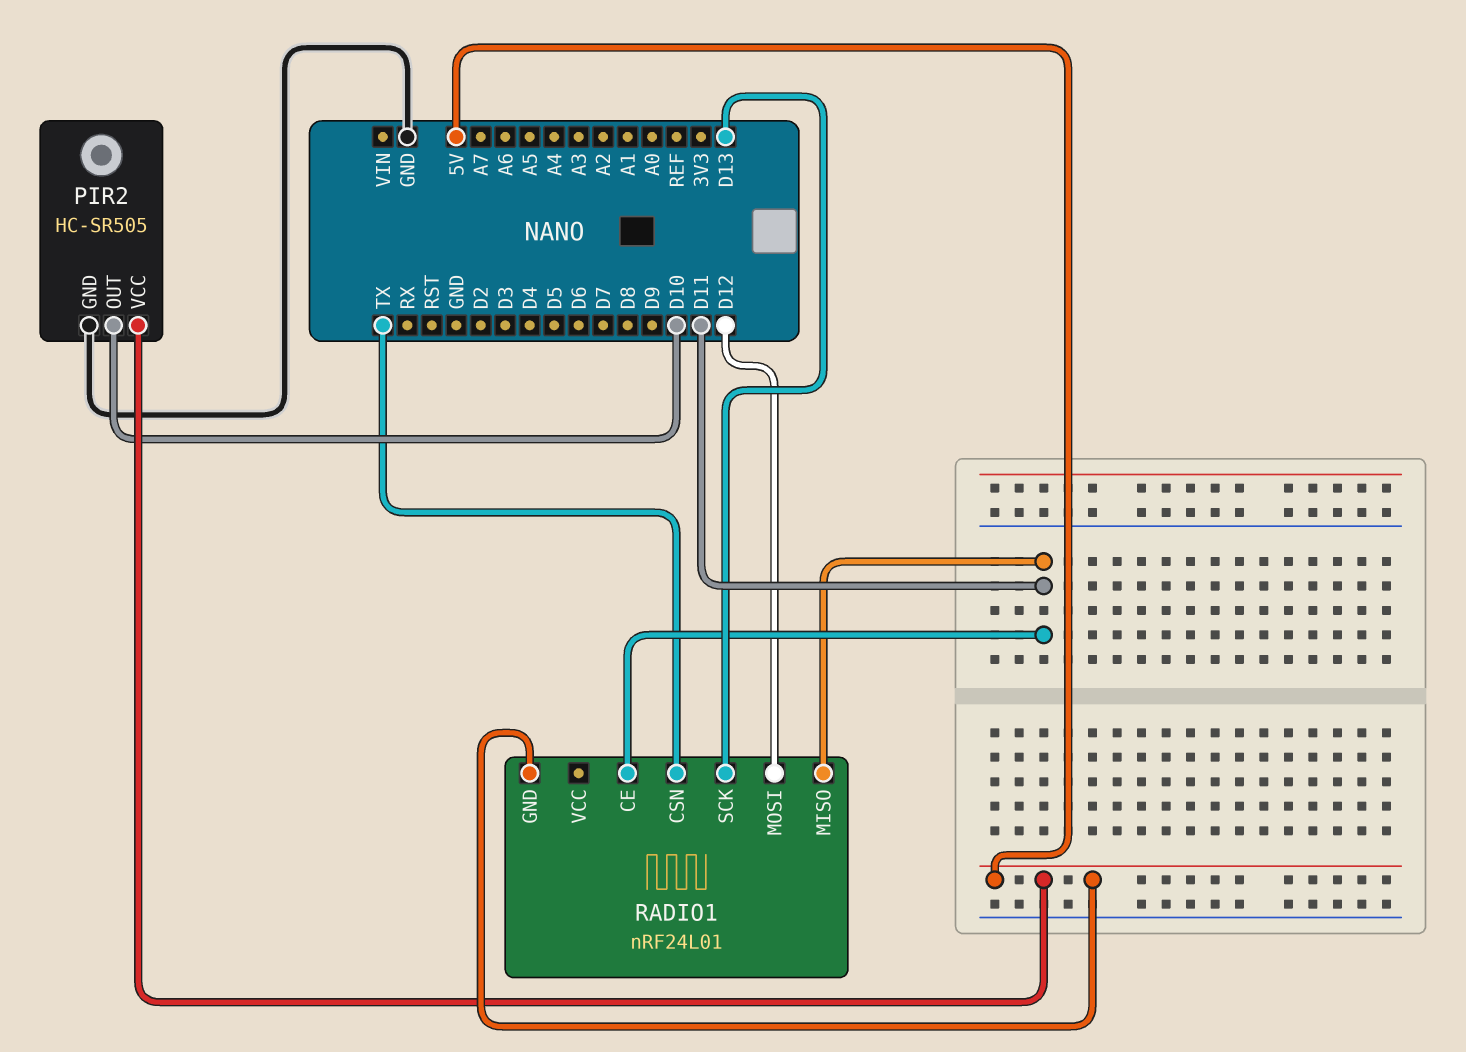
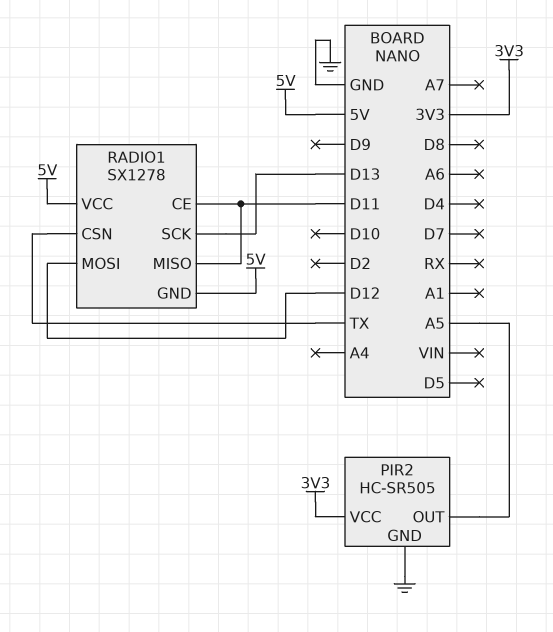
PIR2 pin OUT: D10 -> A5
PIR2 pin VCC: 5V -> 3V3
RADIO1: nRF24L01 -> SX1278
RADIO1 pin VCC: none -> 5V

